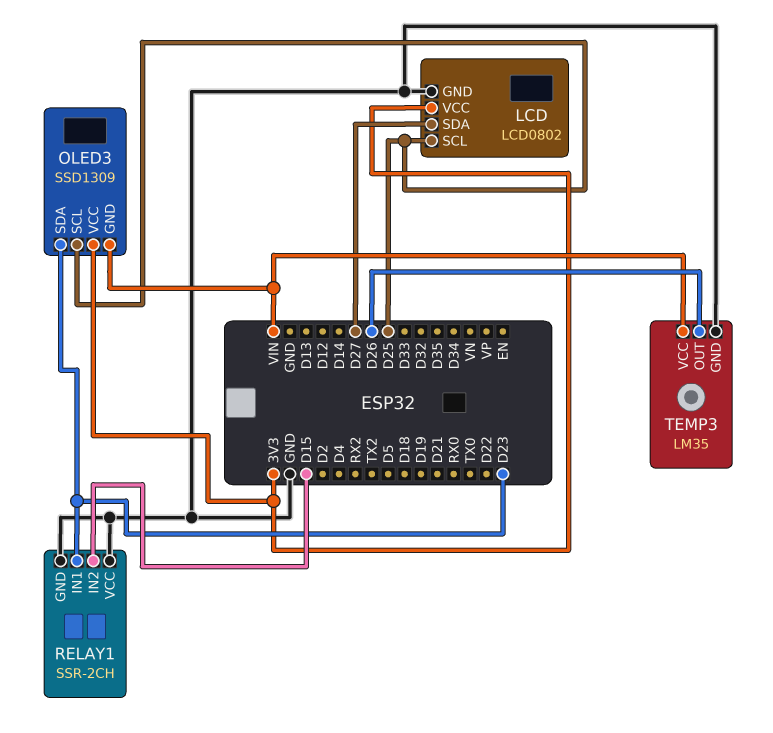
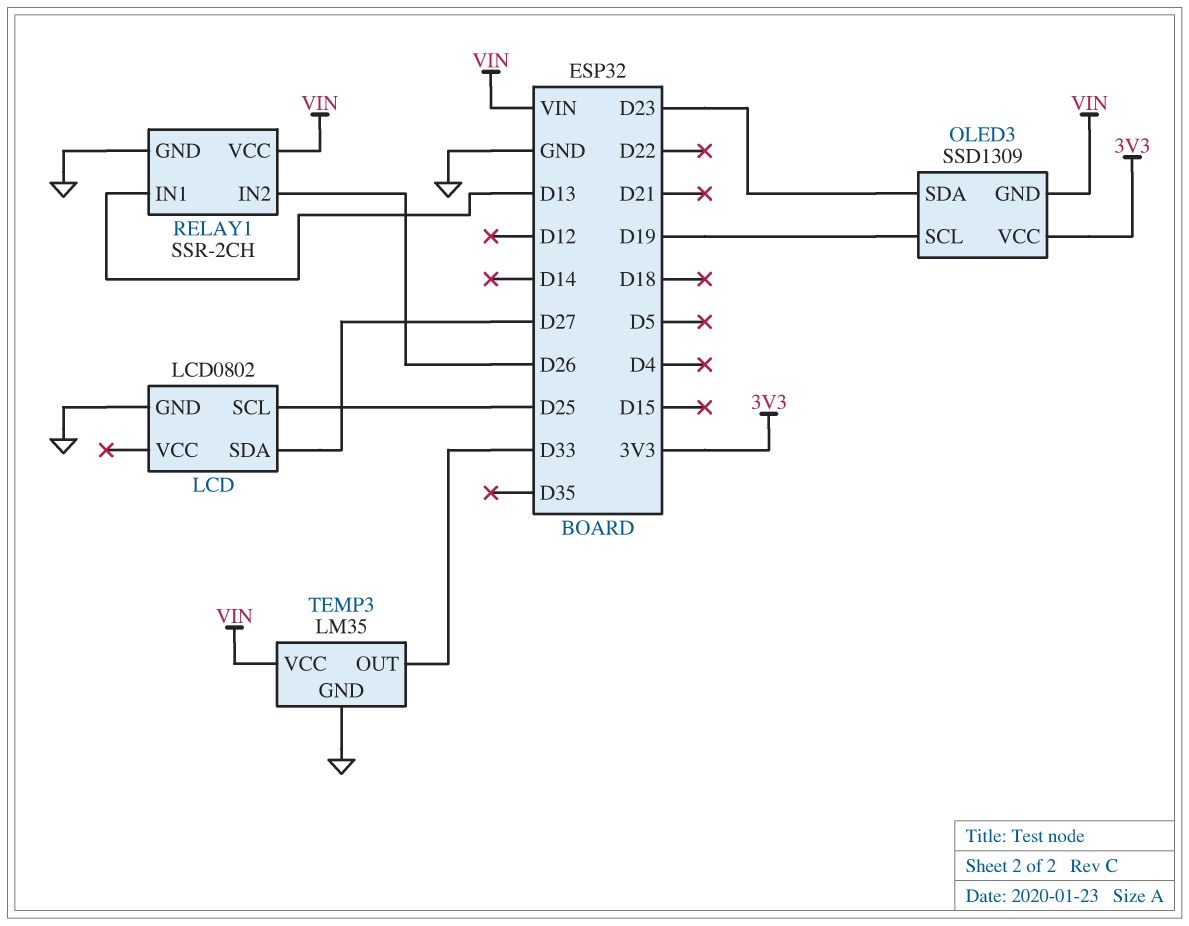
LCD pin VCC: 3V3 -> none
OLED3 pin SCL: D25 -> D19
RELAY1 pin IN1: D23 -> D13
RELAY1 pin IN2: D15 -> D26
RELAY1 pin VCC: GND -> VIN
TEMP3 pin OUT: D26 -> D33

